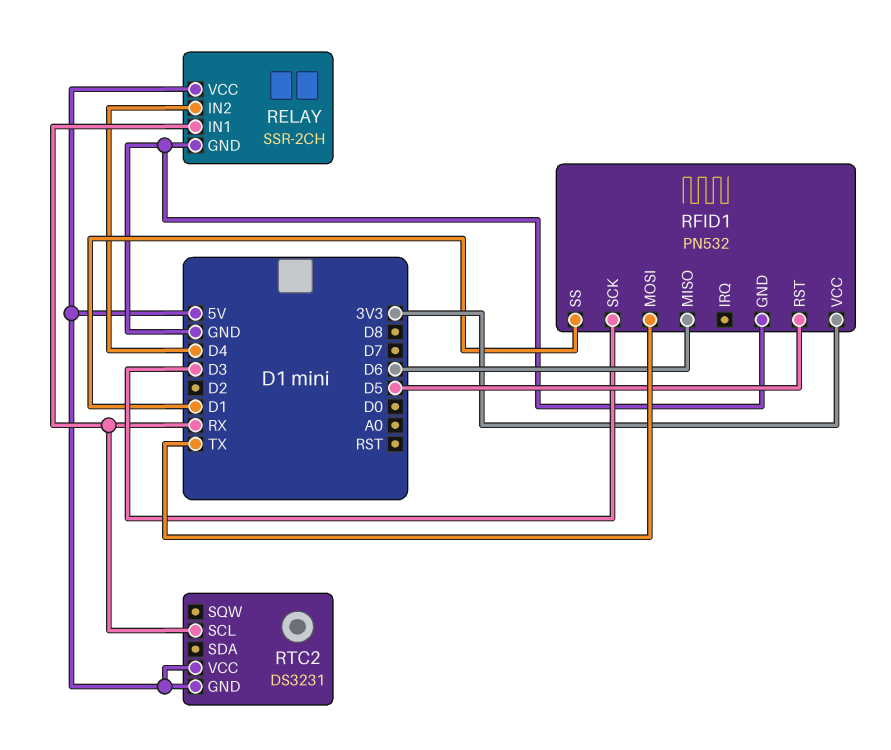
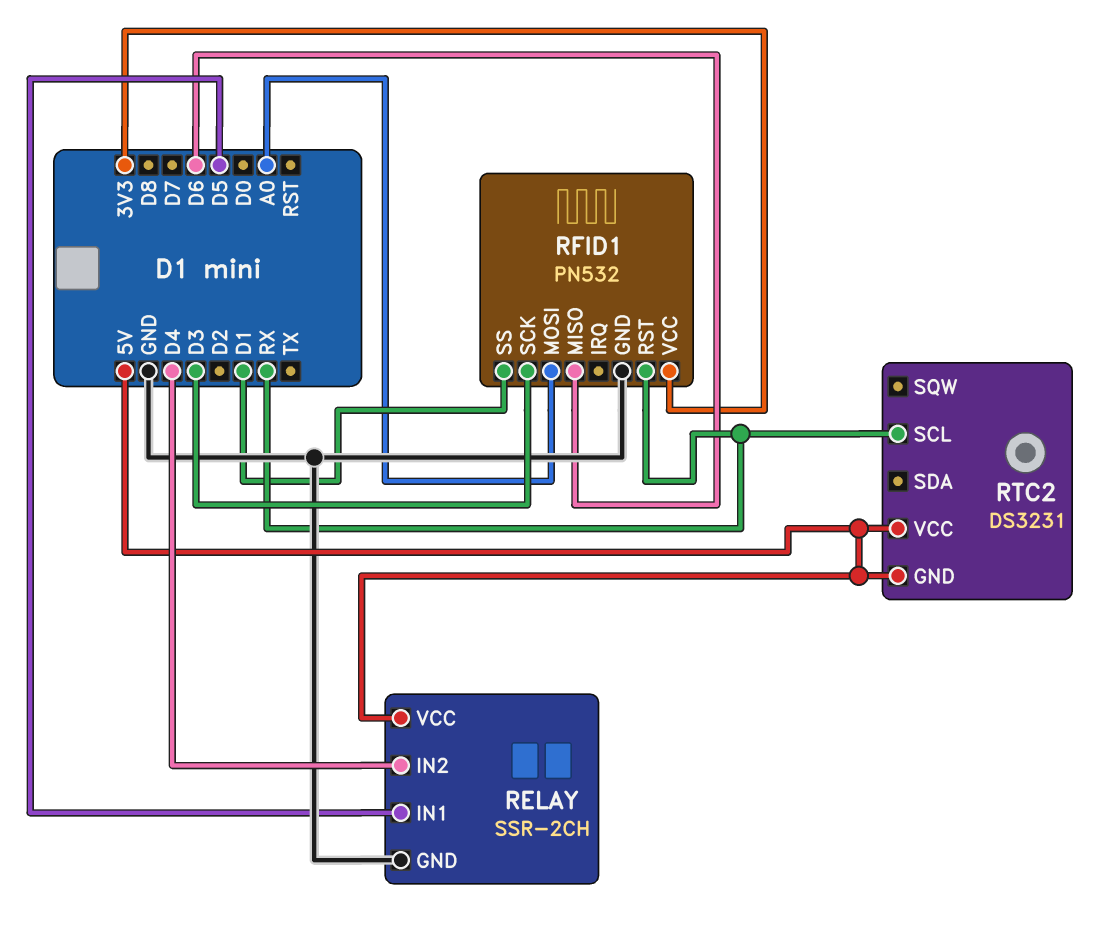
RELAY pin IN1: RX -> D5
RFID1 pin MOSI: TX -> A0
RFID1 pin RST: D5 -> RX

